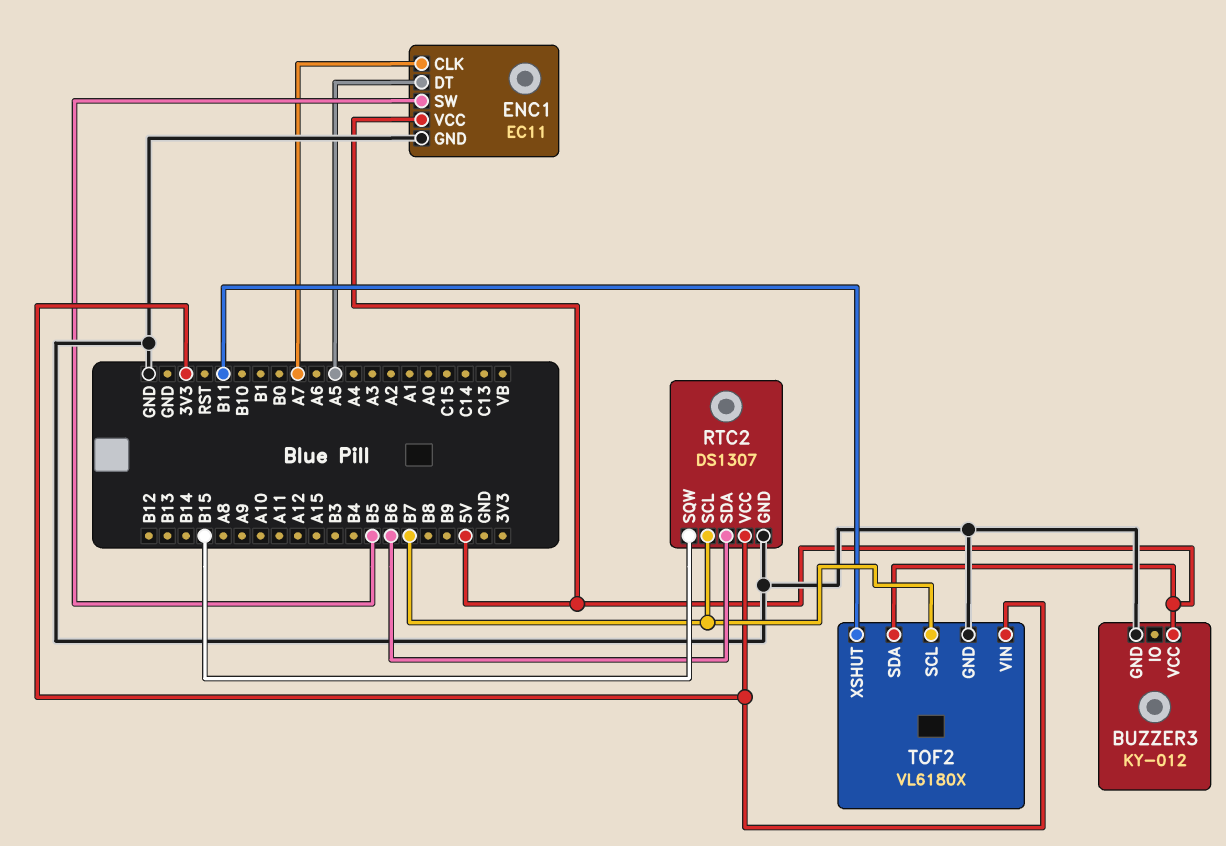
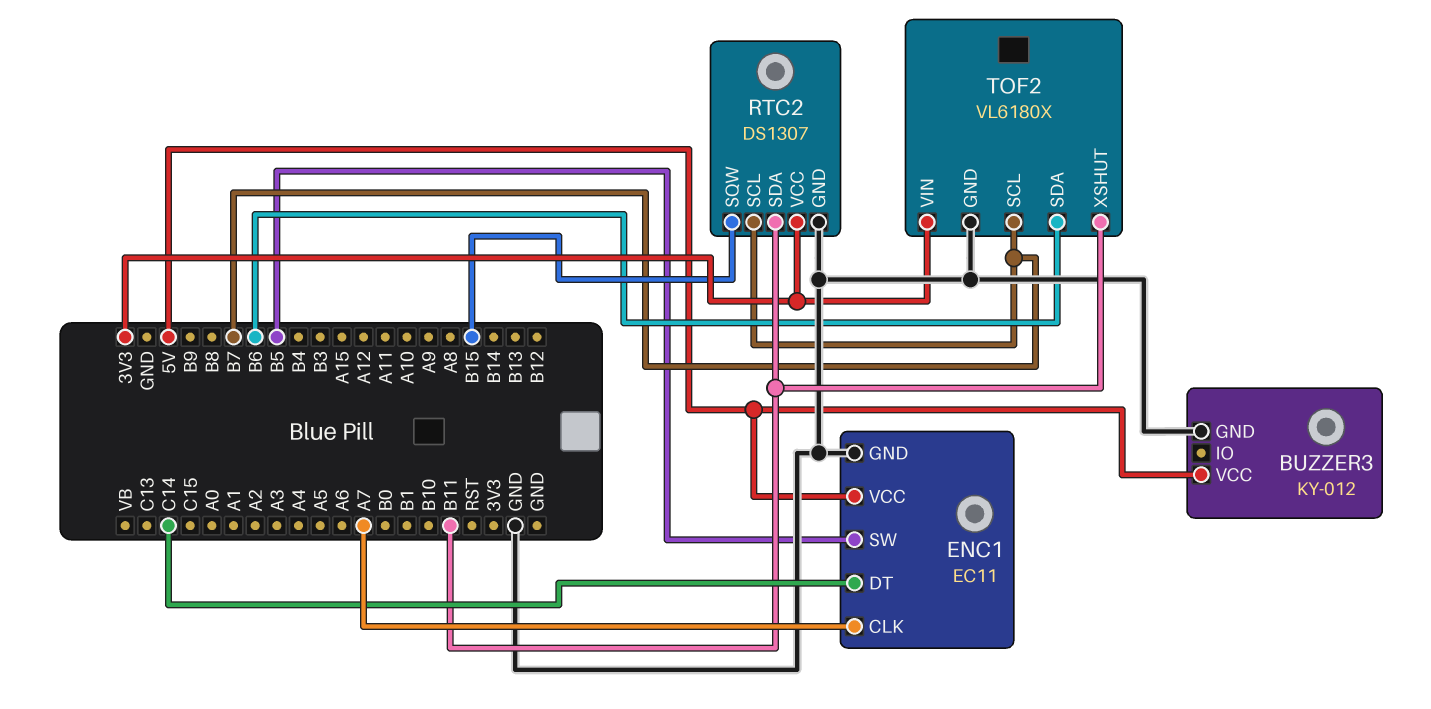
ENC1 pin DT: A5 -> C14
RTC2 pin SDA: B6 -> B11
TOF2 pin SDA: 5V -> B6

